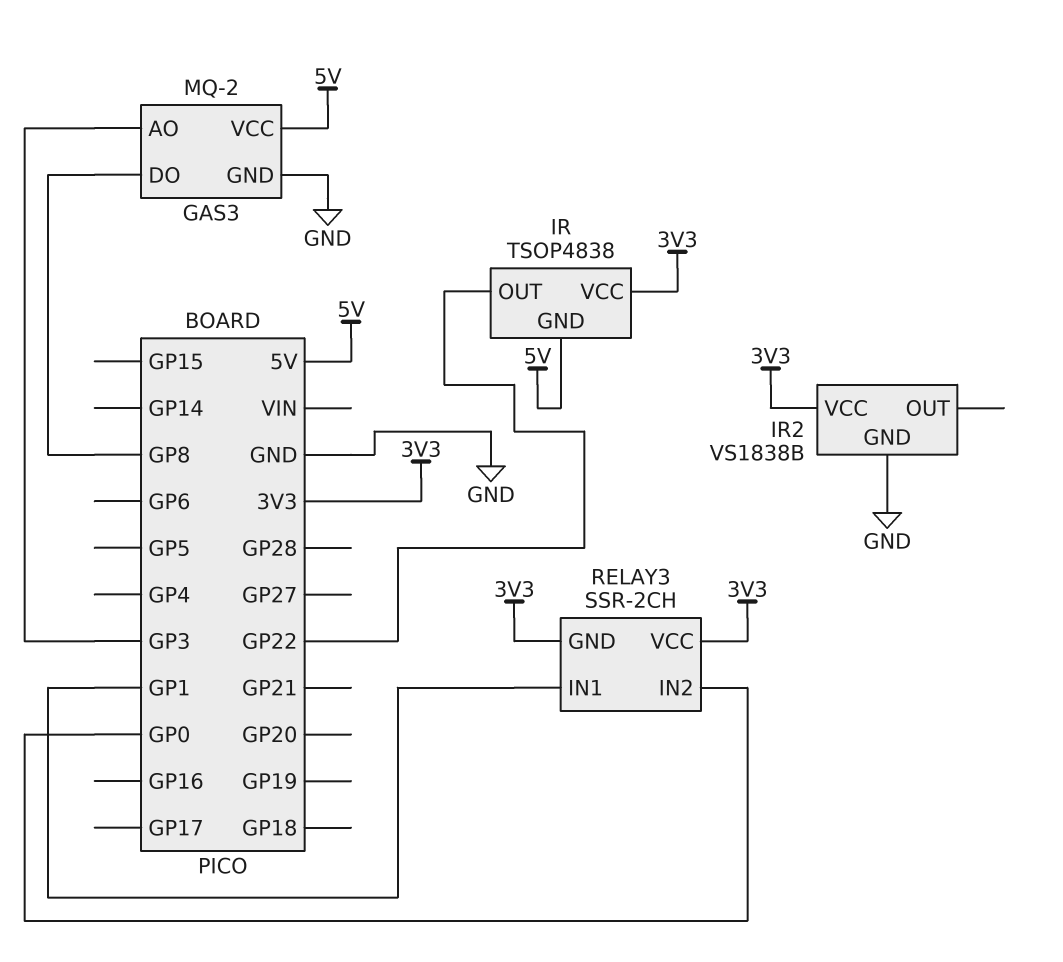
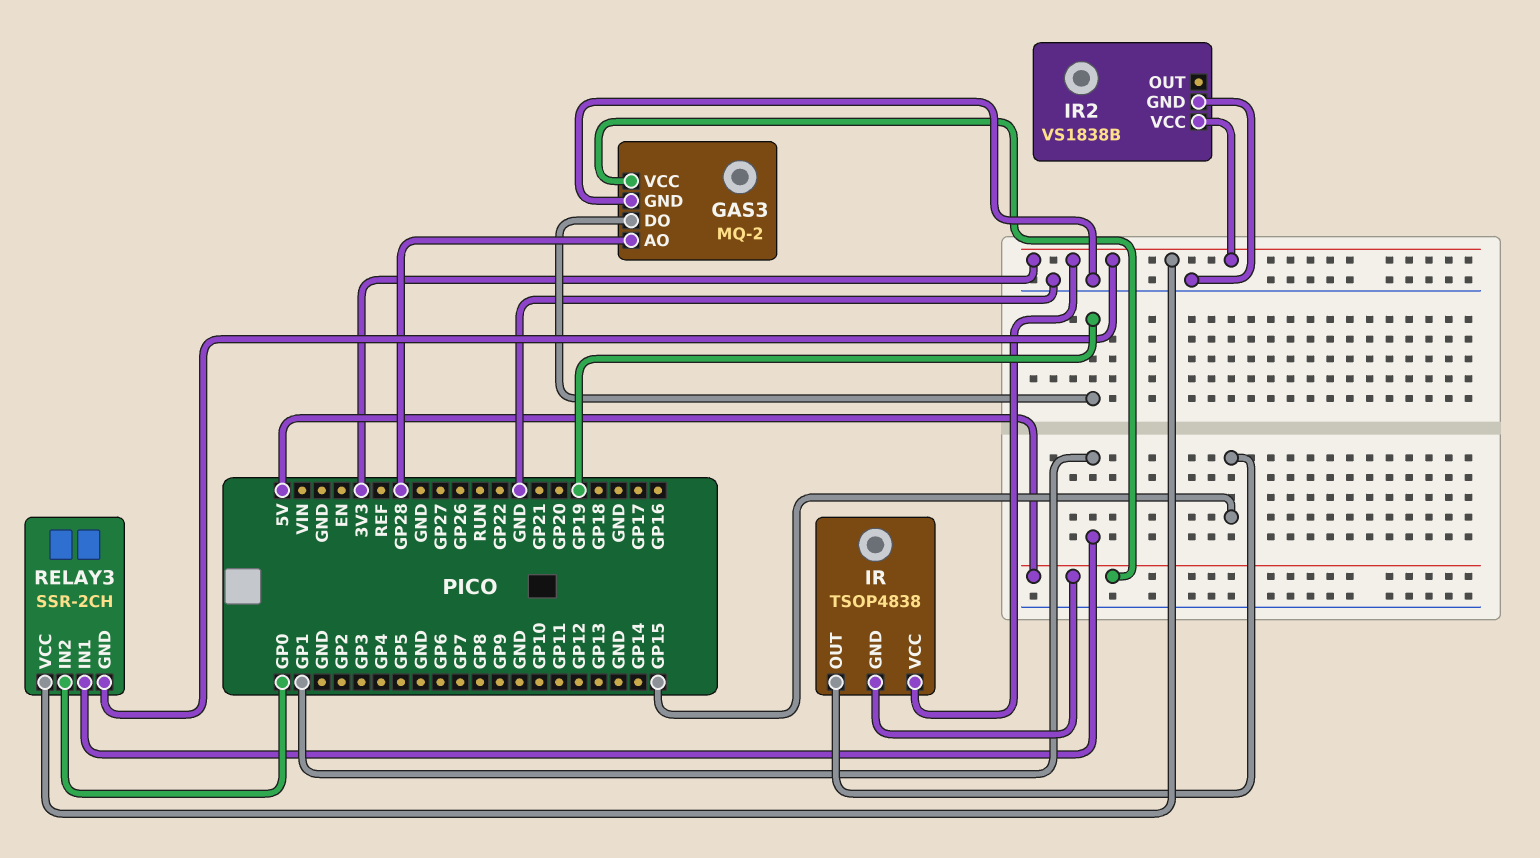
GAS3 pin AO: GP3 -> GP28
GAS3 pin DO: GP8 -> GP19
IR pin OUT: GP22 -> GP15

